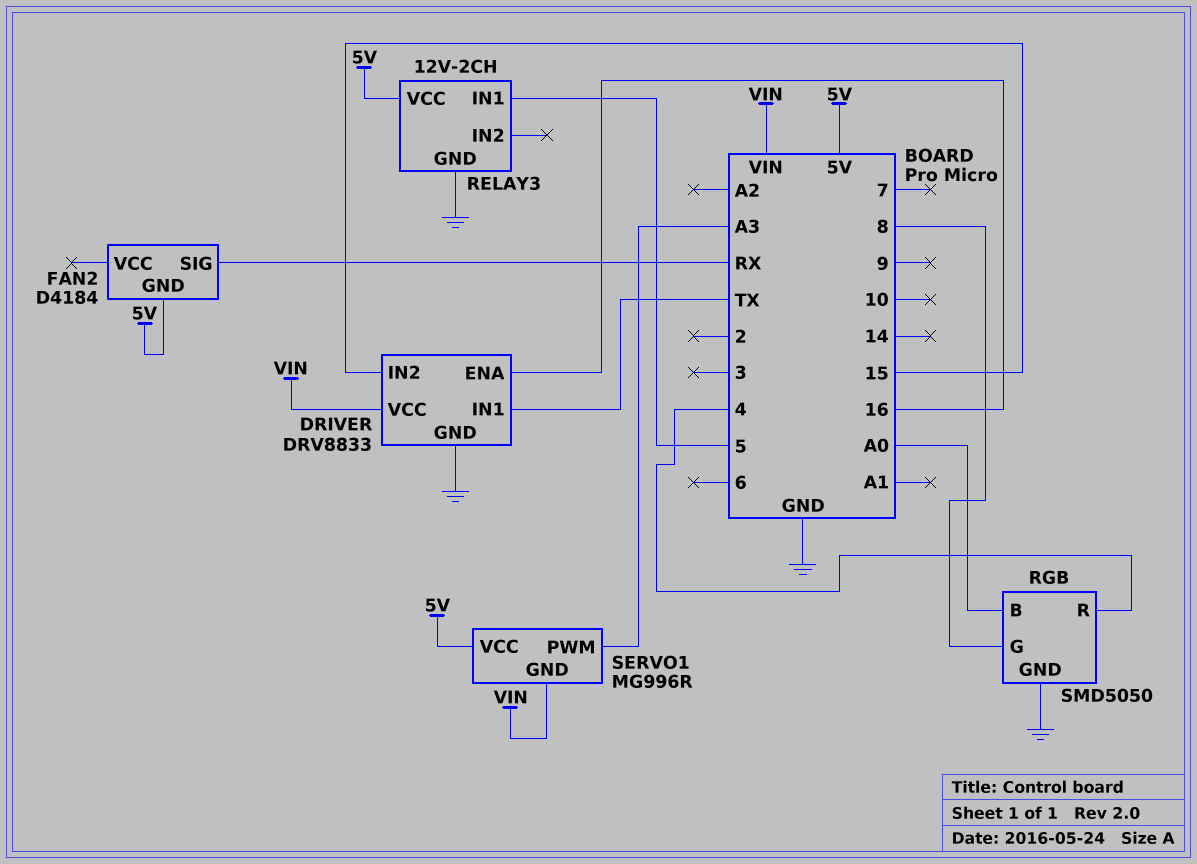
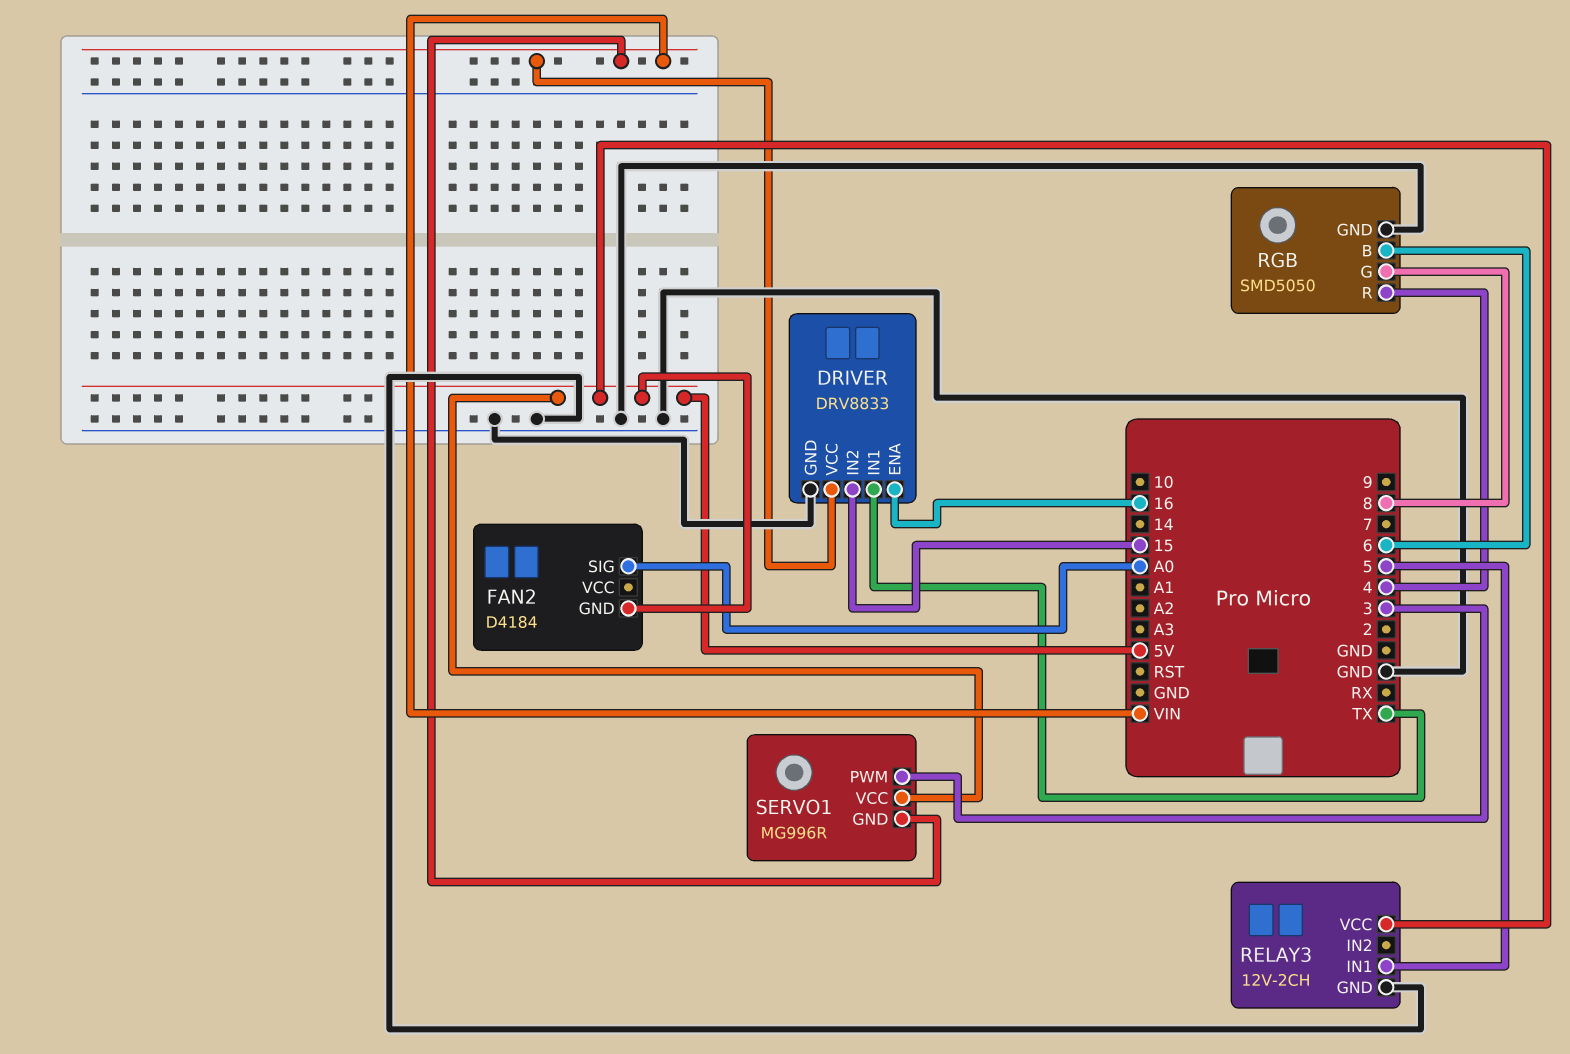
FAN2 pin SIG: RX -> A0
RGB pin B: A0 -> 6
SERVO1 pin PWM: A3 -> 3

